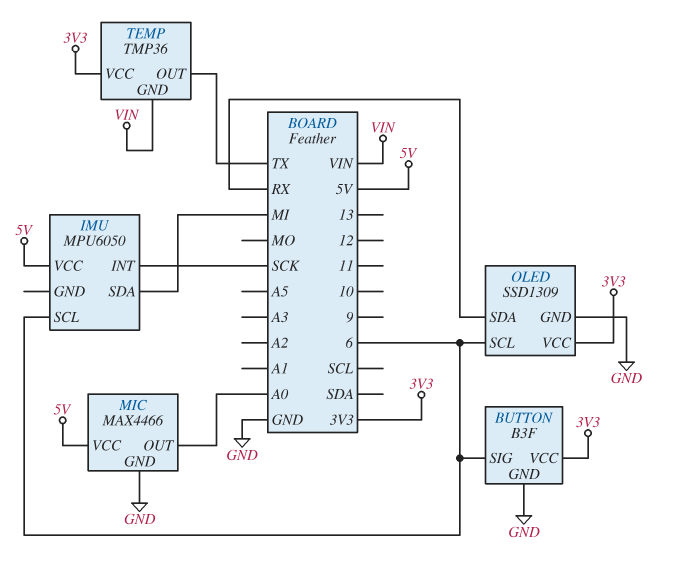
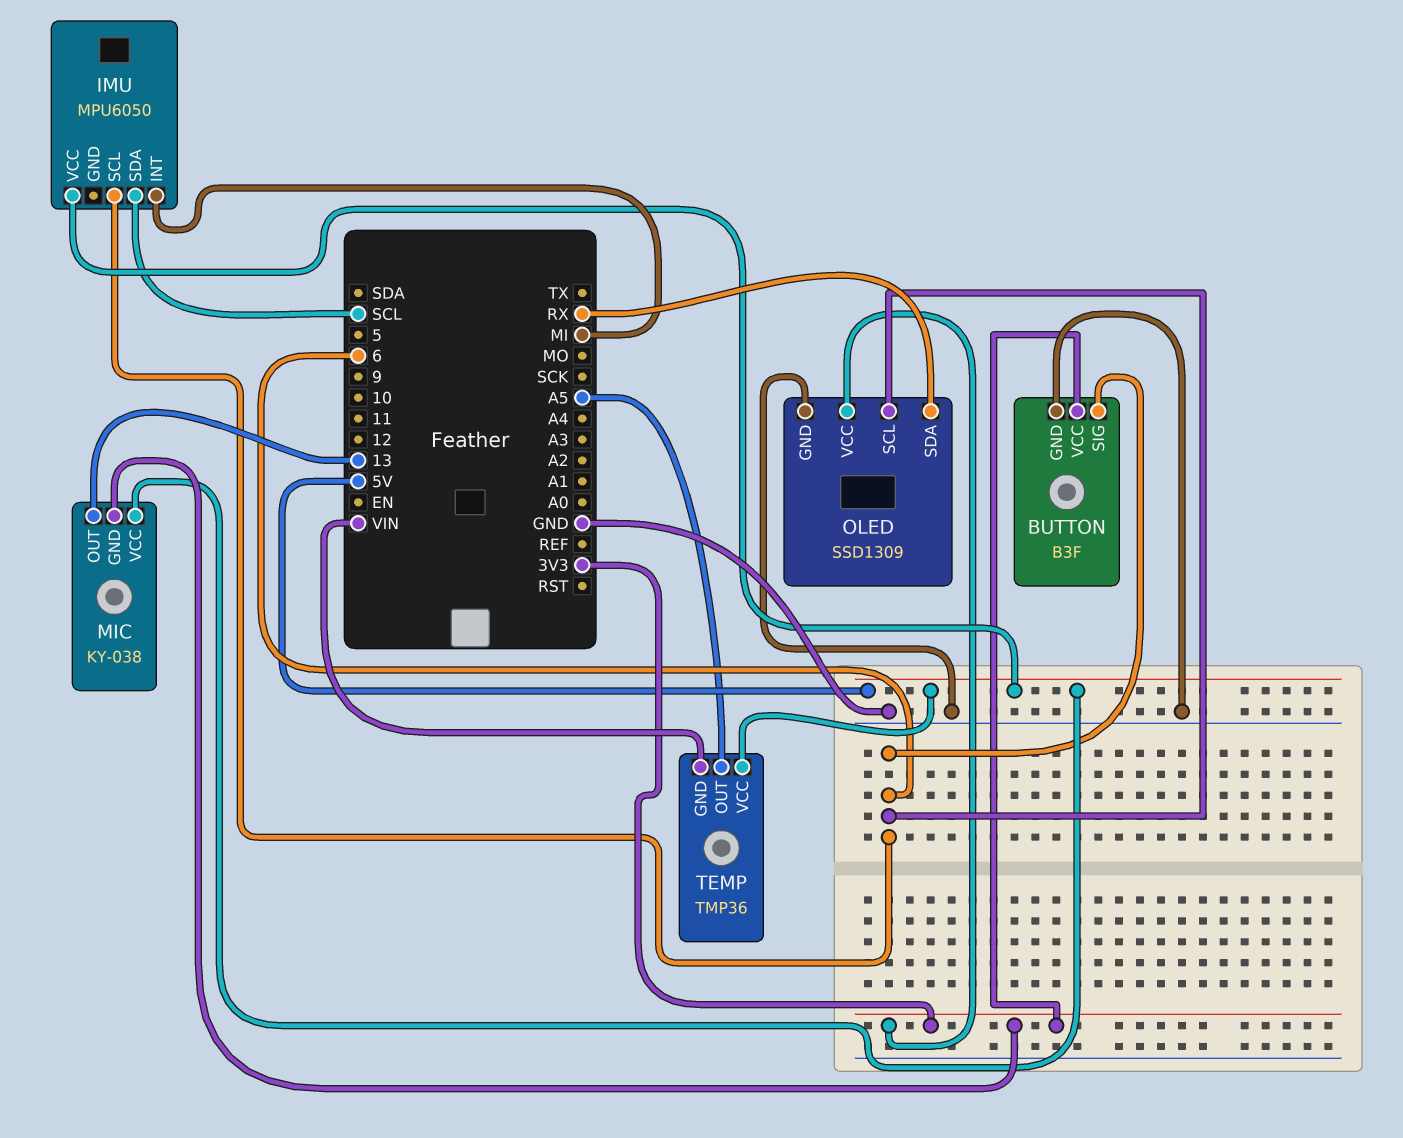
IMU pin INT: SCK -> MI
IMU pin SDA: MI -> SCL
MIC: MAX4466 -> KY-038
MIC pin GND: GND -> 3V3
MIC pin OUT: A0 -> 13
TEMP pin OUT: TX -> A5
TEMP pin VCC: 3V3 -> 5V

